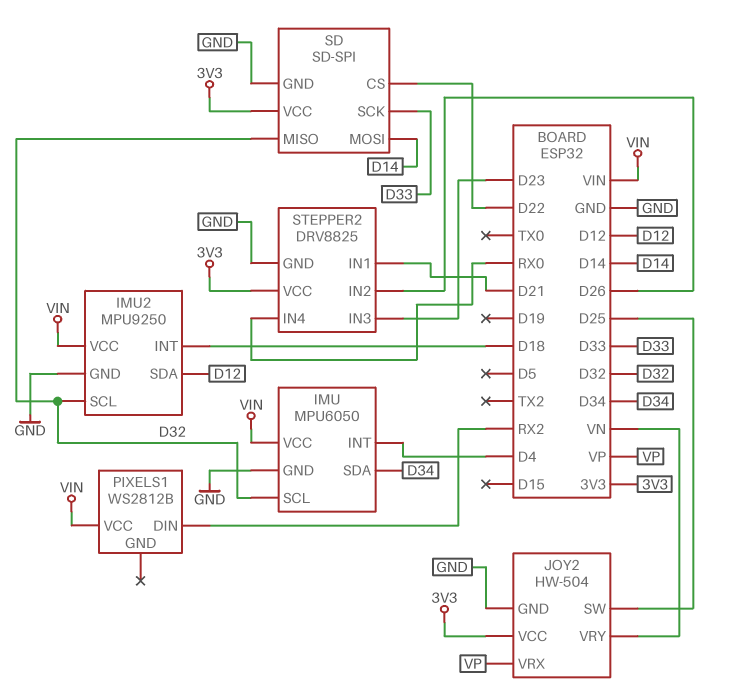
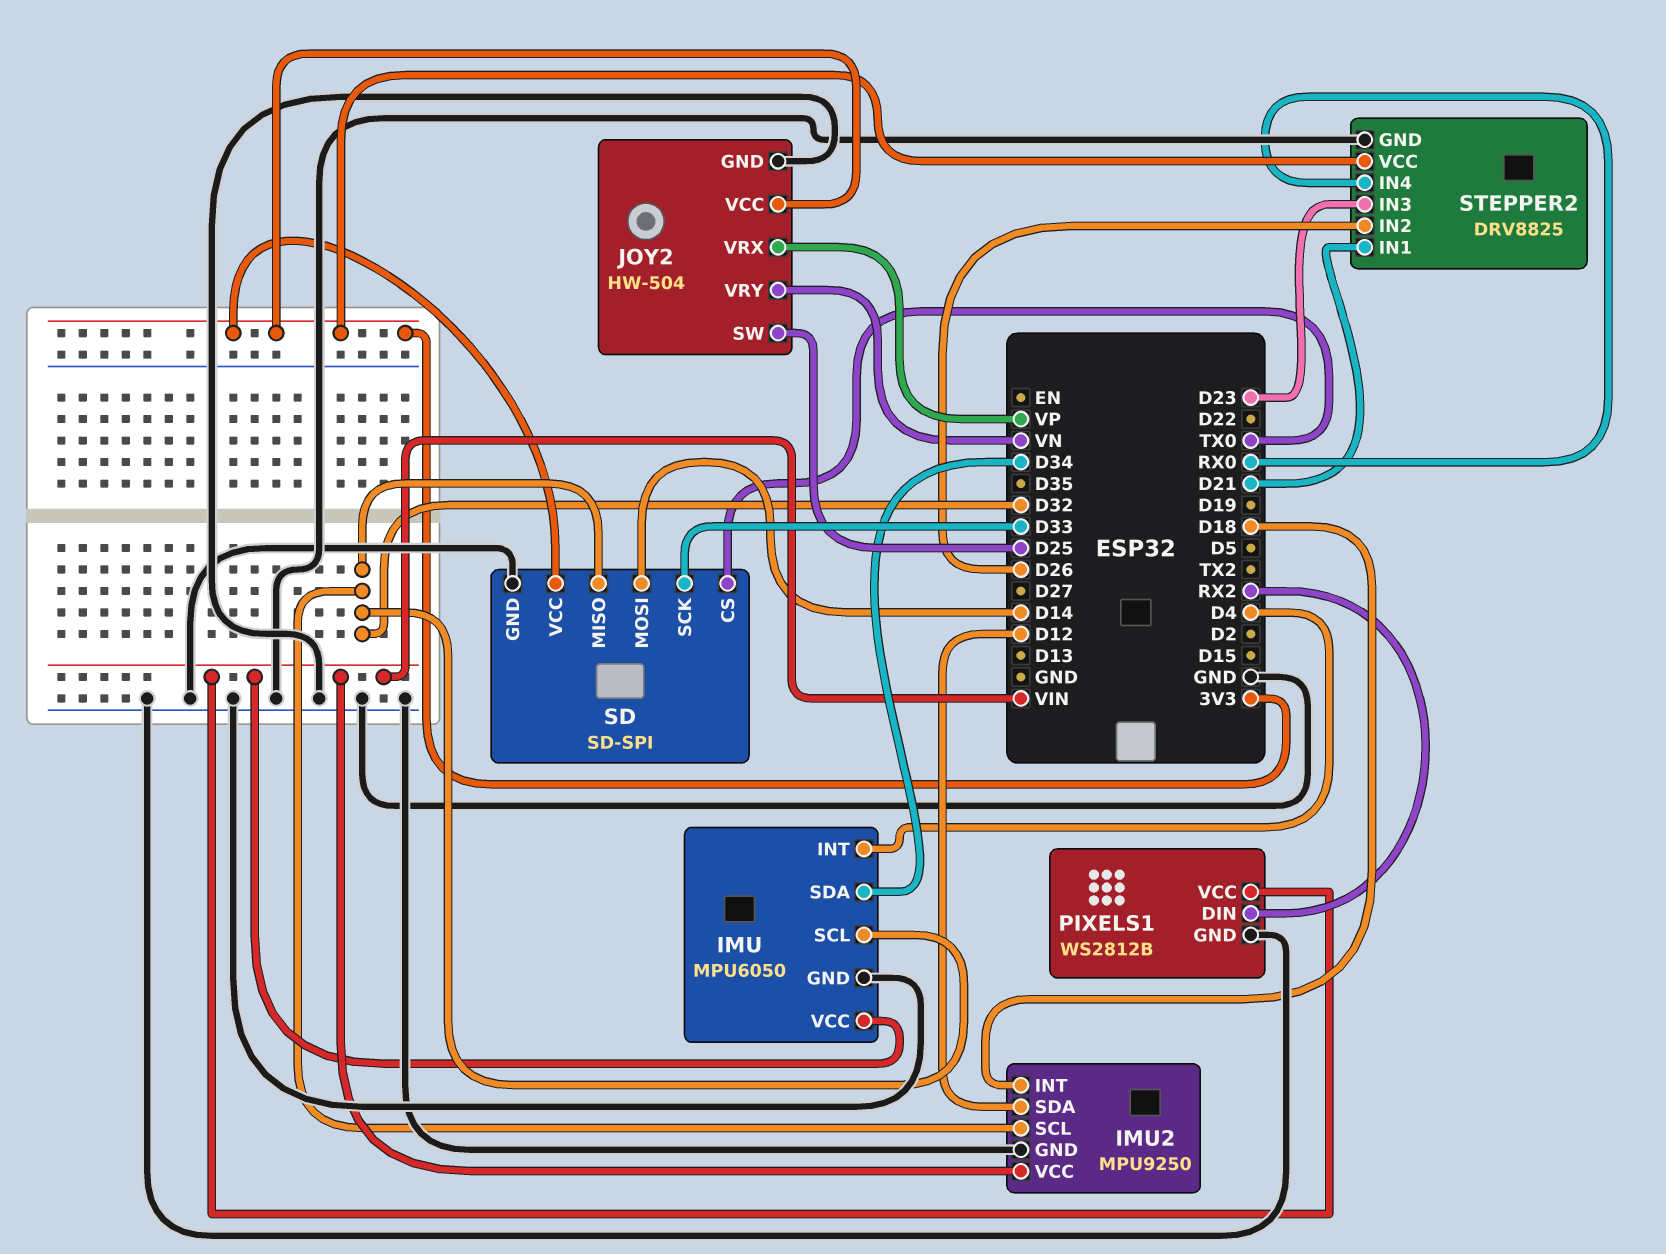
PIXELS1 pin GND: none -> GND
SD pin CS: D22 -> TX0

